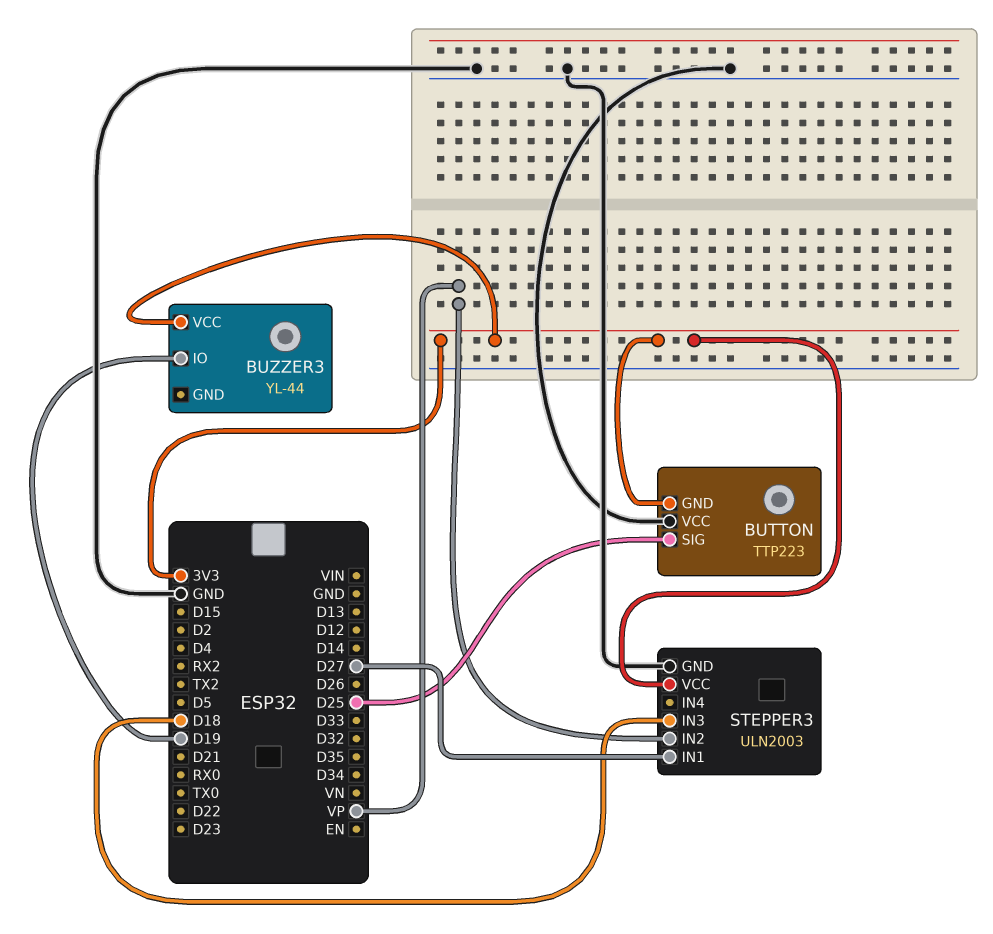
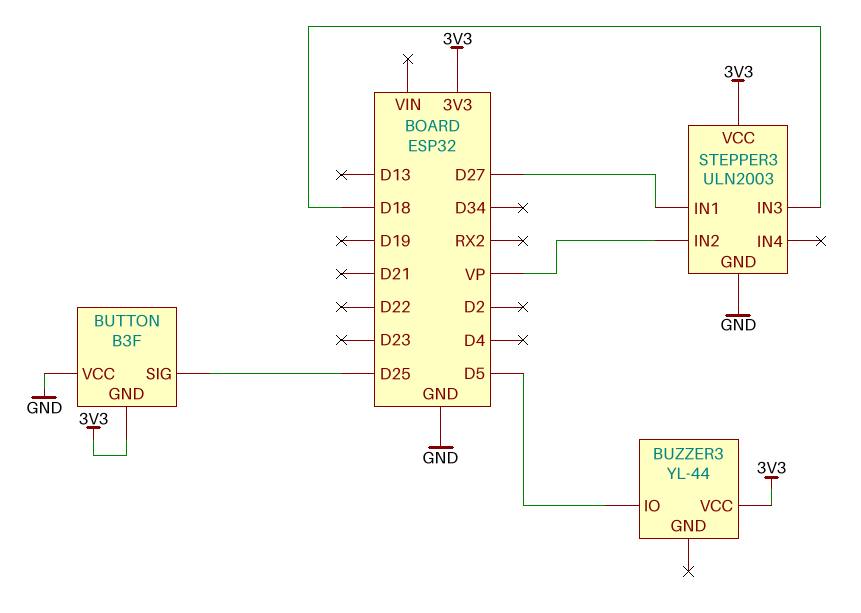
BUTTON: TTP223 -> B3F
BUZZER3 pin IO: D19 -> D5

